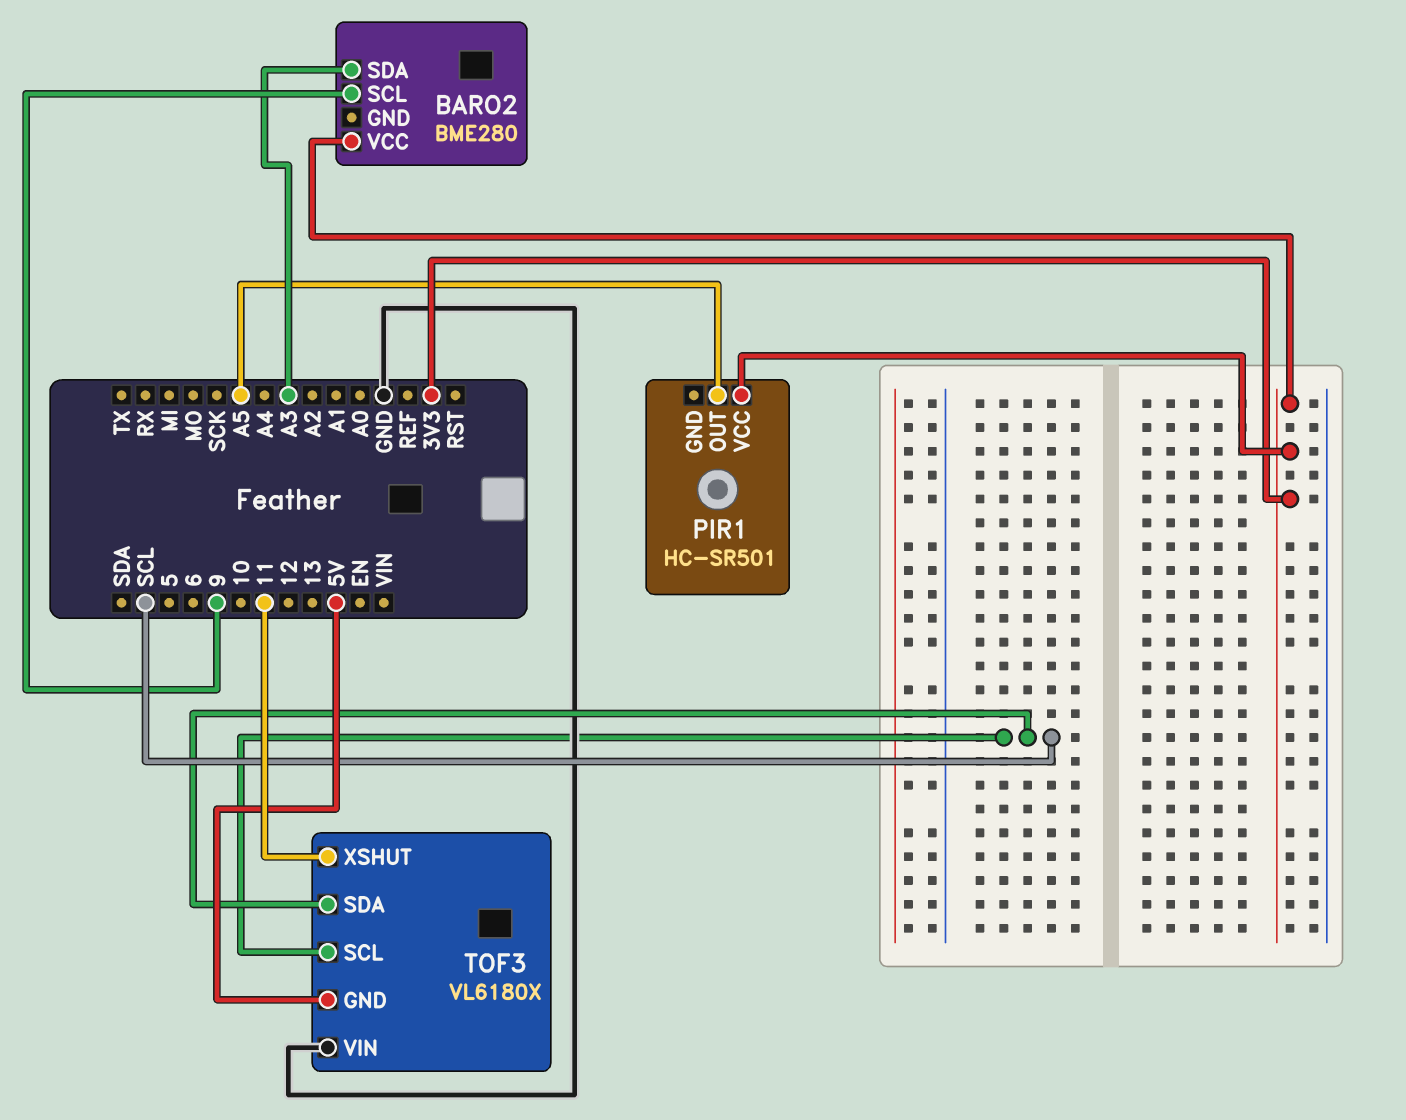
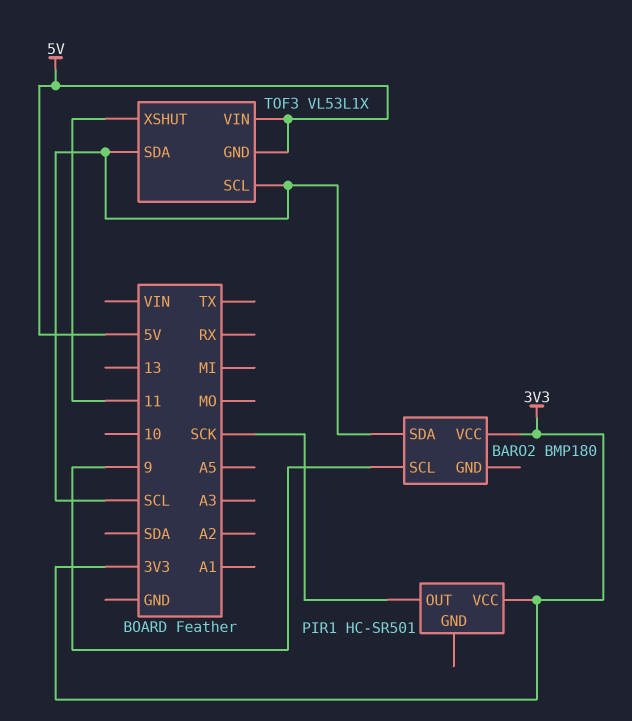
BARO2: BME280 -> BMP180
BARO2 pin SDA: A3 -> SCL
PIR1 pin OUT: A5 -> SCK
TOF3: VL6180X -> VL53L1X
TOF3 pin VIN: GND -> 5V

